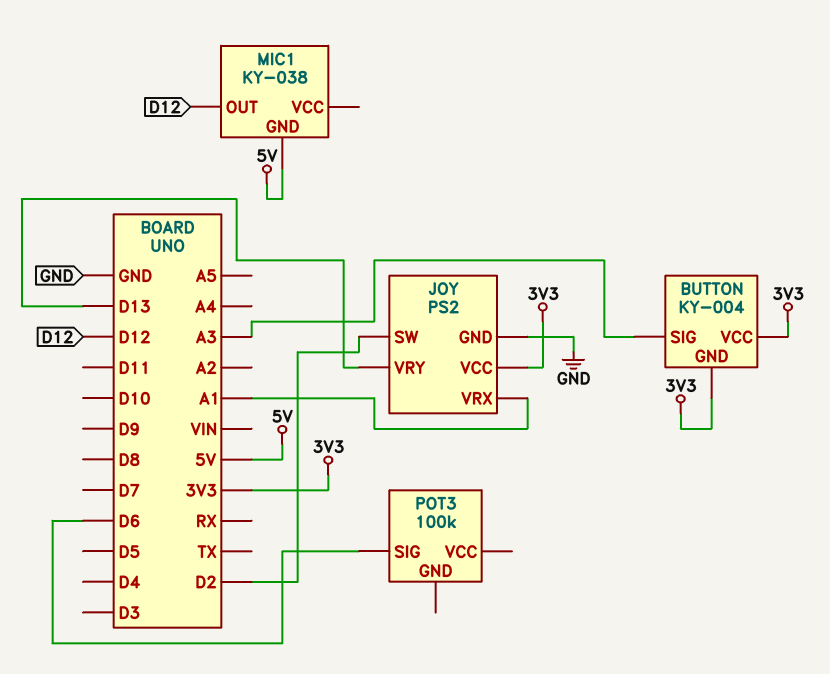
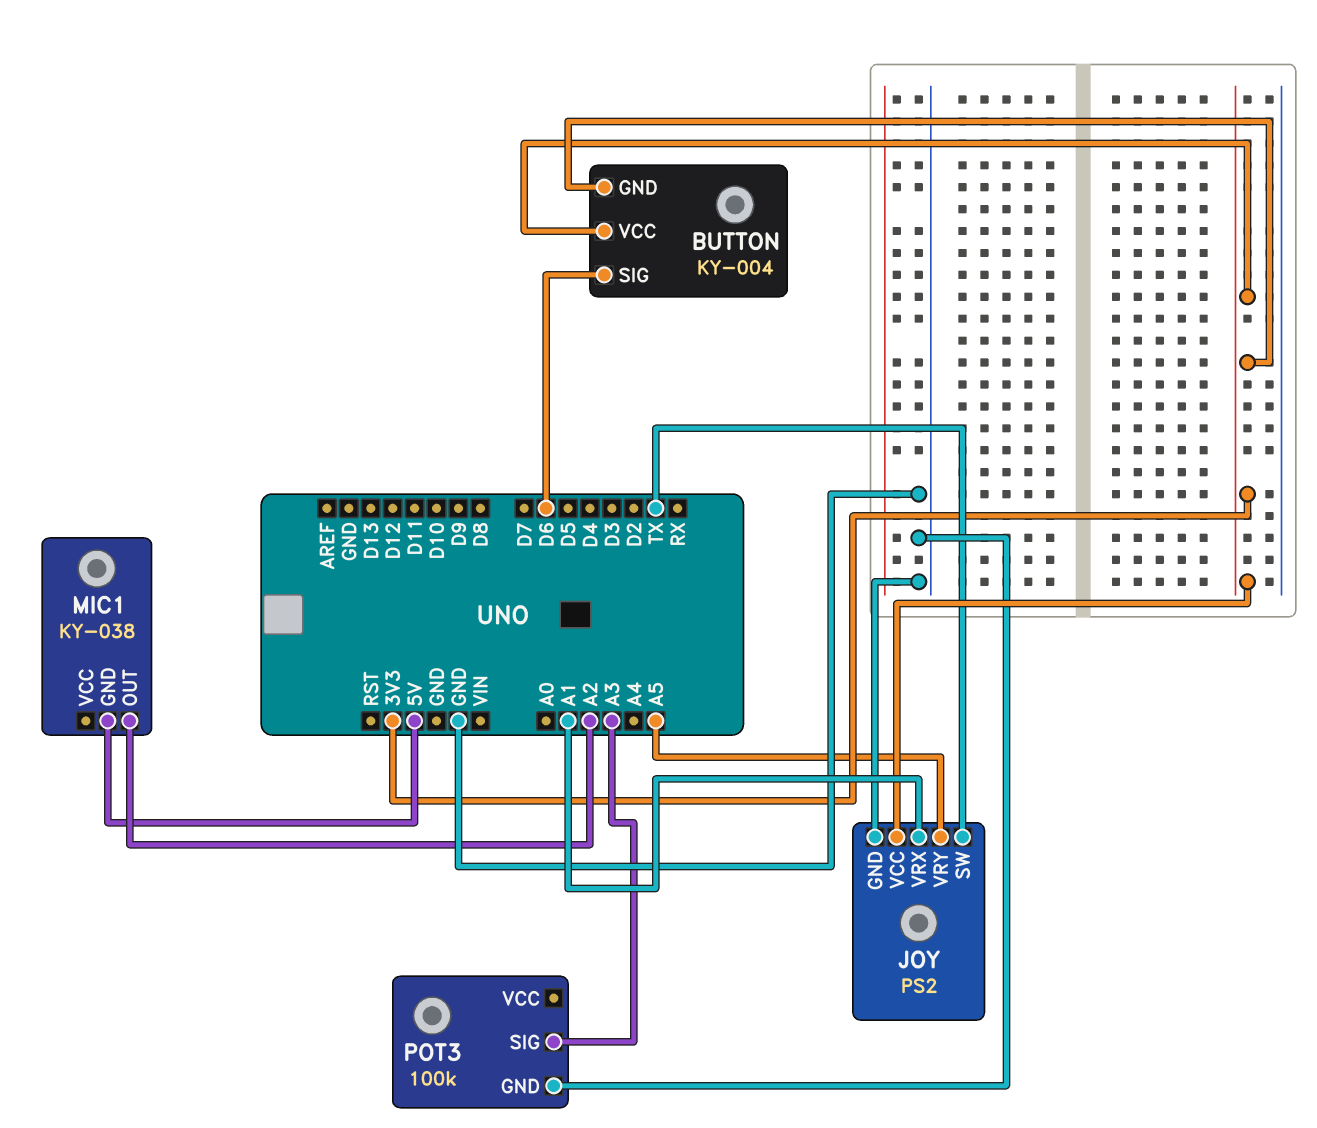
BUTTON pin SIG: A3 -> D6
JOY pin SW: D2 -> TX
JOY pin VRY: D13 -> A5
MIC1 pin OUT: D12 -> A2
POT3 pin GND: none -> GND
POT3 pin SIG: D6 -> A3

